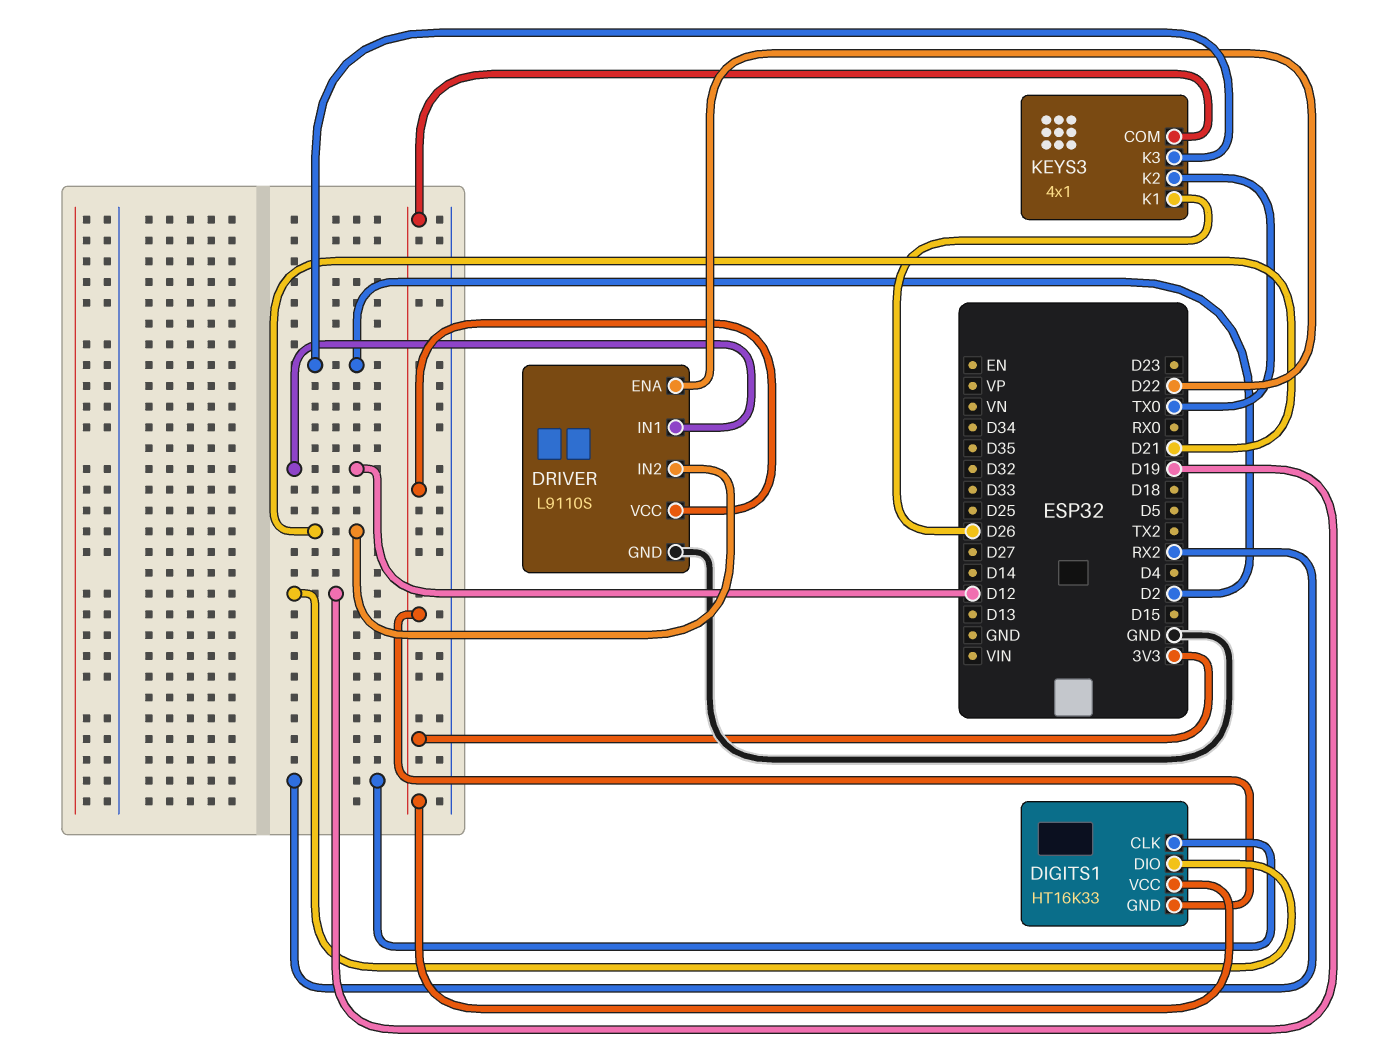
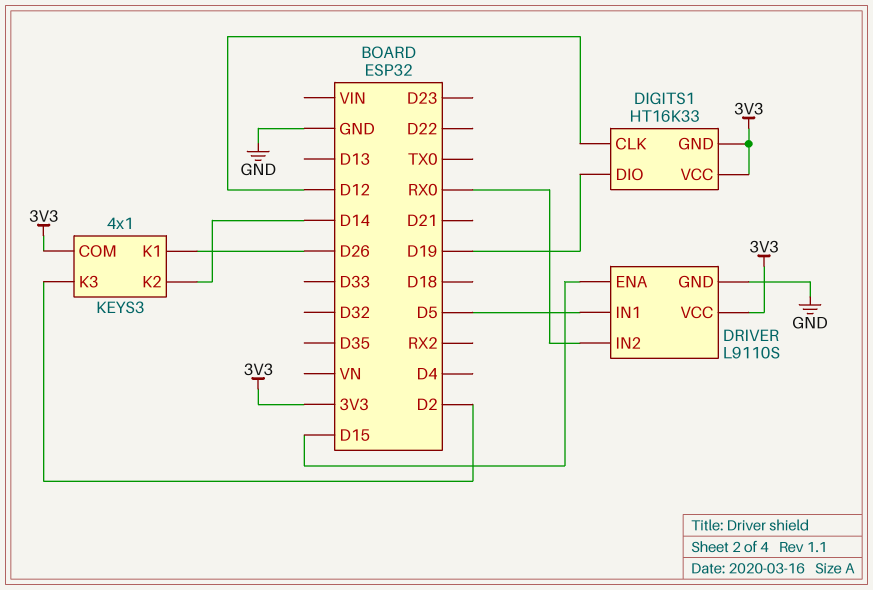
DIGITS1 pin CLK: RX2 -> D12
DRIVER pin ENA: D22 -> D15
DRIVER pin IN1: D12 -> D5
DRIVER pin IN2: D21 -> RX0
KEYS3 pin K2: TX0 -> D14

